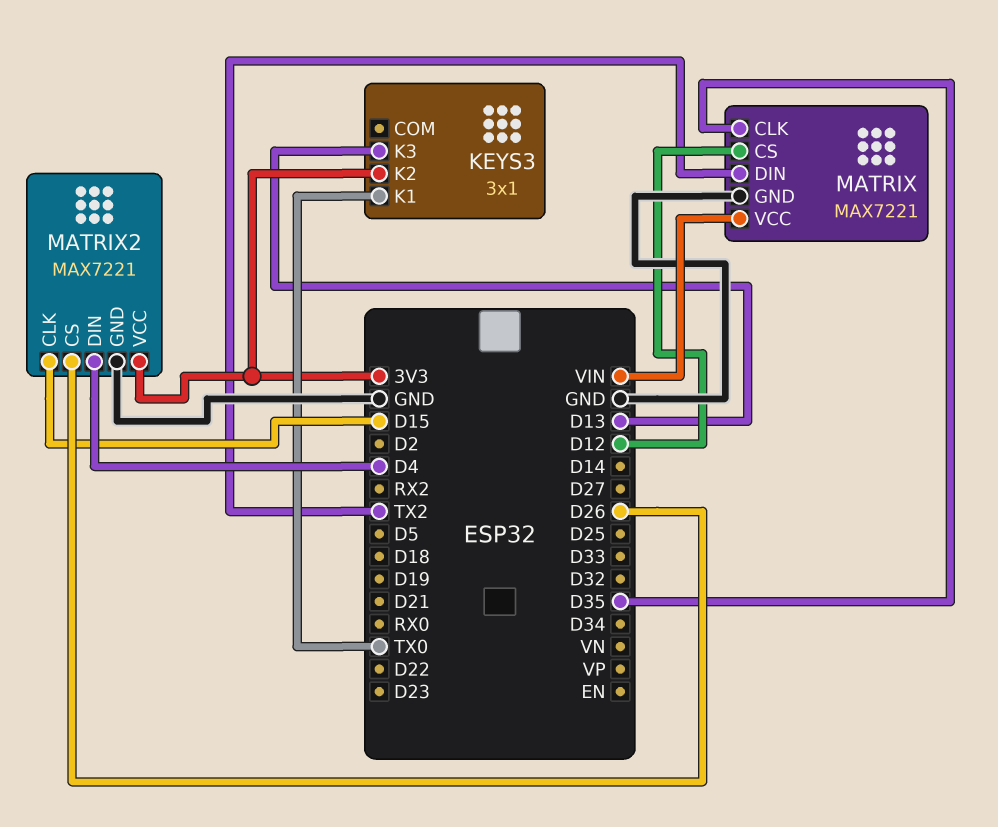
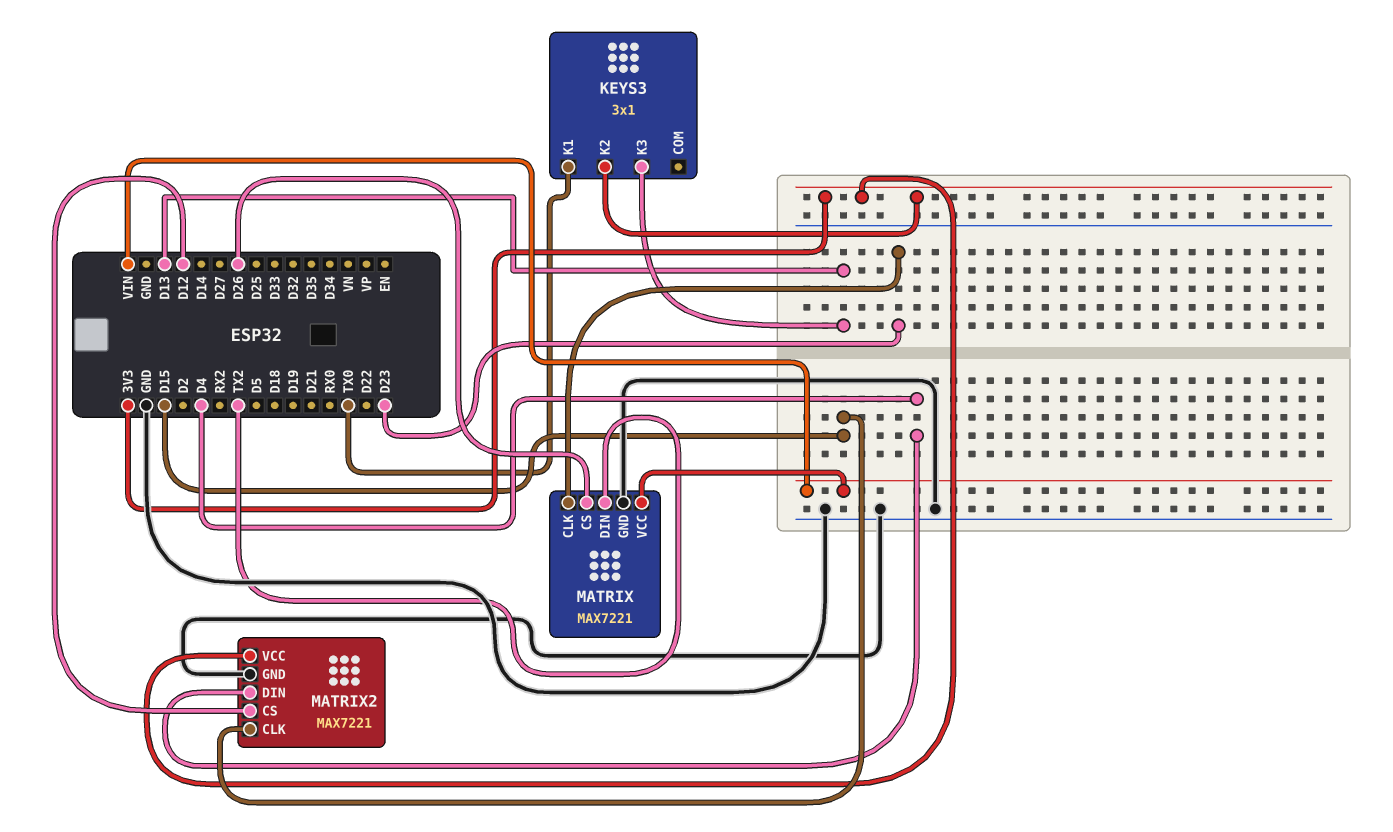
MATRIX pin CLK: D35 -> D23
MATRIX pin CS: D12 -> D26
MATRIX2 pin CS: D26 -> D12

